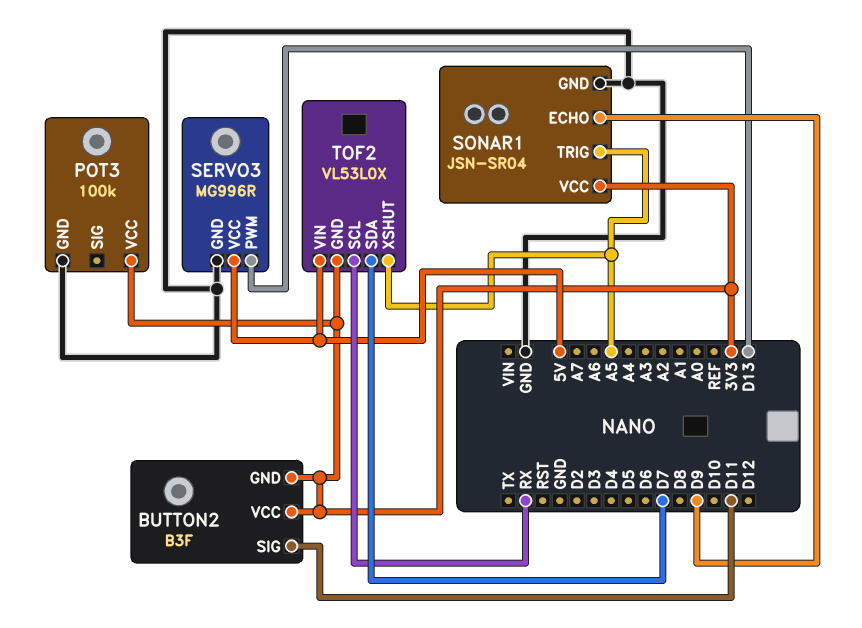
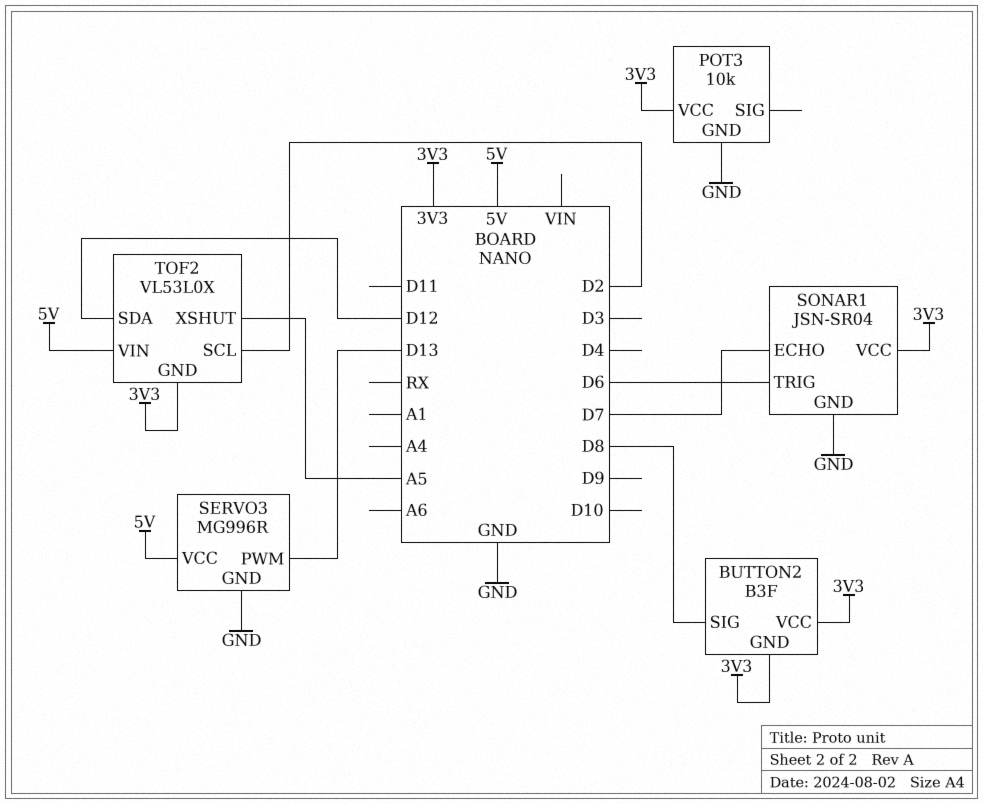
BUTTON2 pin SIG: D11 -> D8
POT3: 100k -> 10k
SONAR1 pin ECHO: D9 -> D7
SONAR1 pin TRIG: A5 -> D6
TOF2 pin SCL: RX -> D2
TOF2 pin SDA: D7 -> D12

